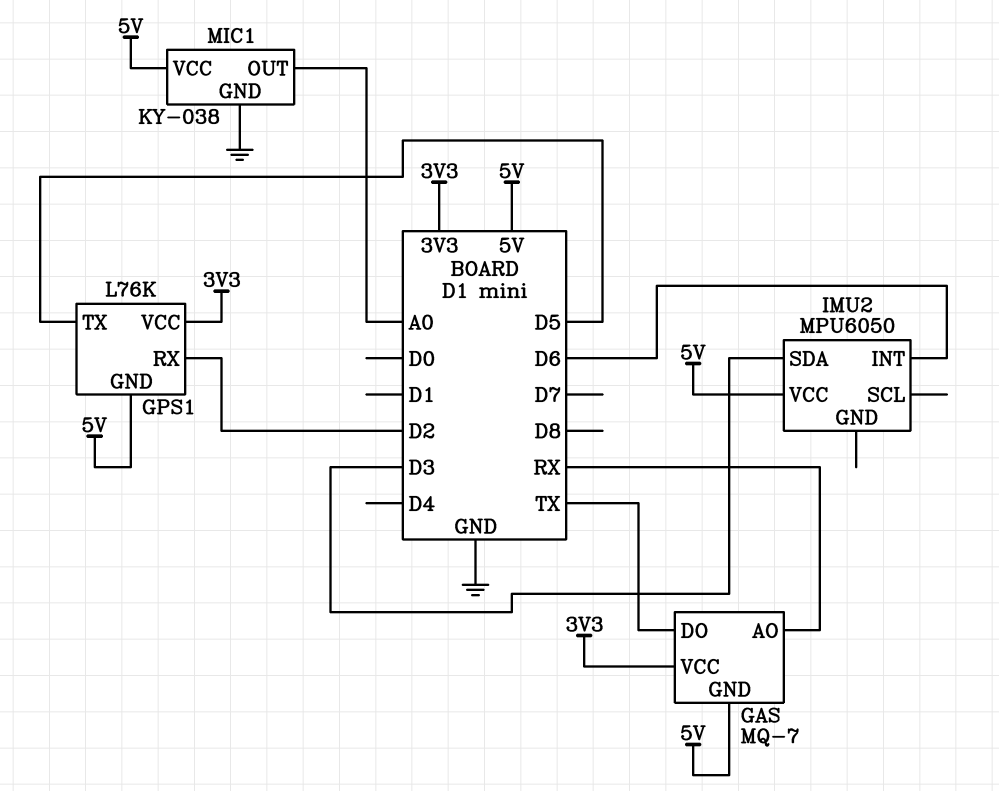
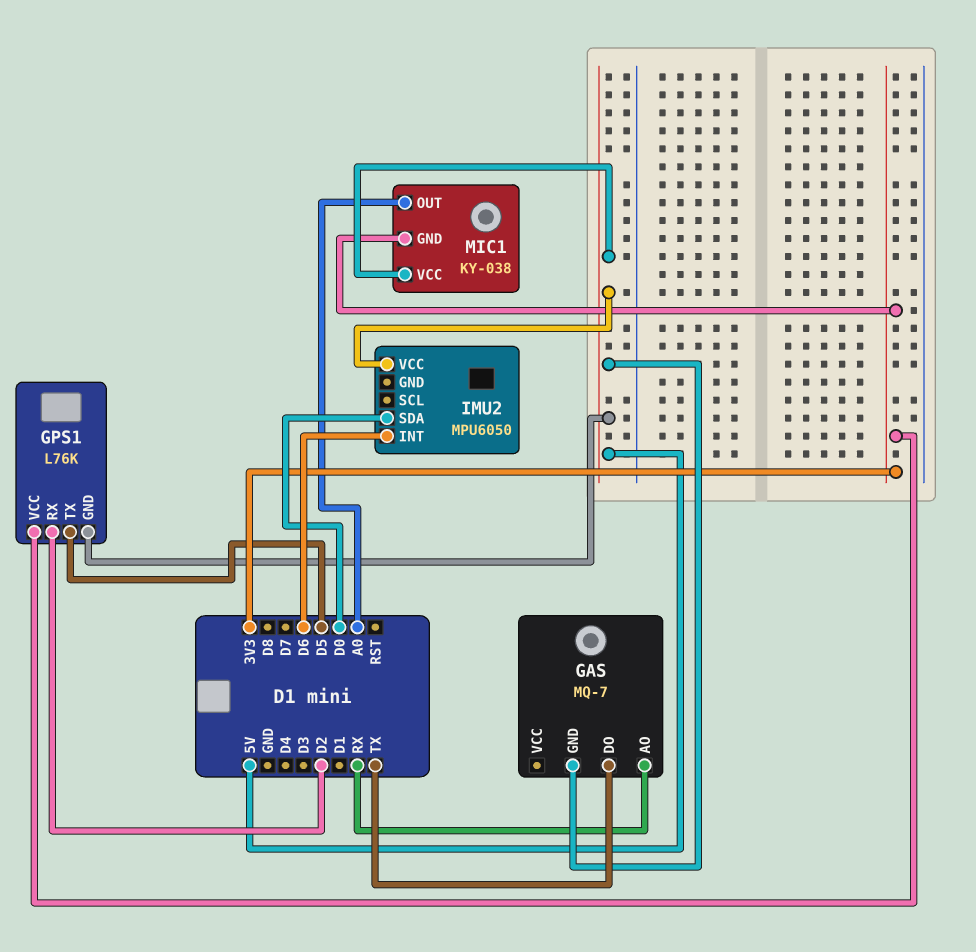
GAS pin VCC: 3V3 -> none
IMU2 pin SDA: D3 -> D0
MIC1 pin GND: GND -> 3V3

